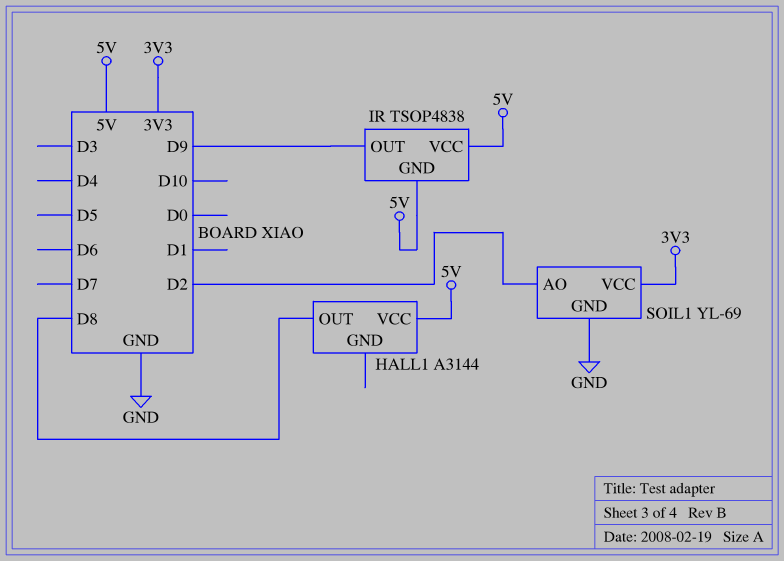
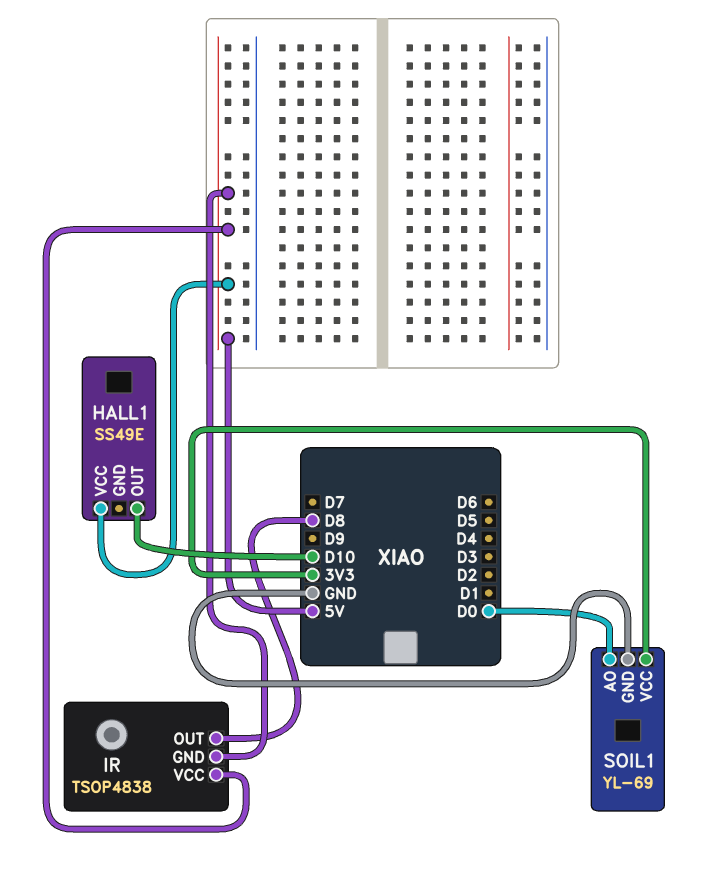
HALL1: A3144 -> SS49E
HALL1 pin OUT: D8 -> D10
IR pin OUT: D9 -> D8
SOIL1 pin AO: D2 -> D0

